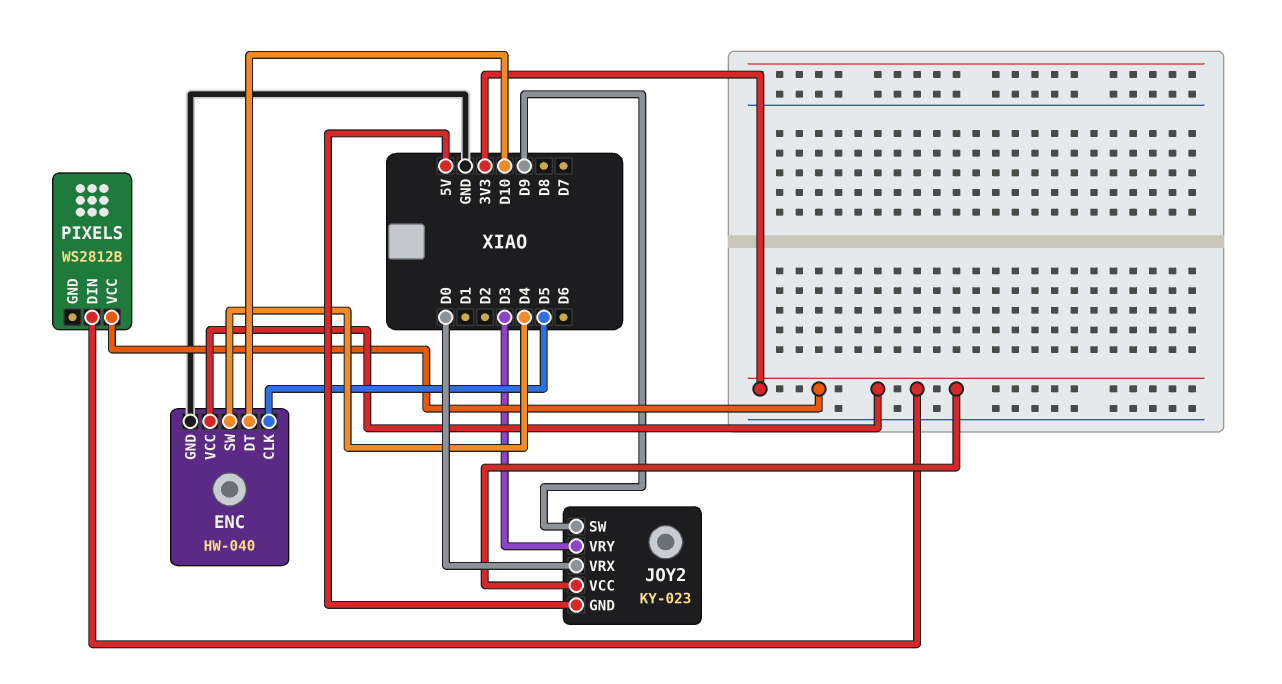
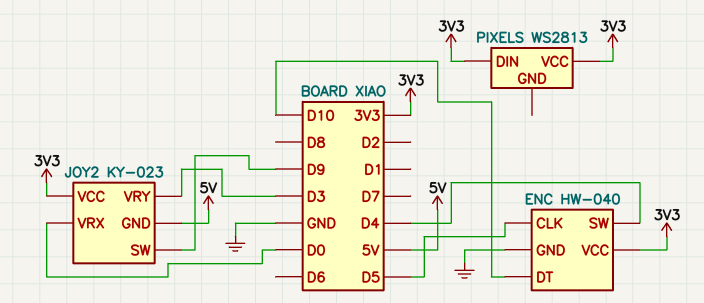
PIXELS: WS2812B -> WS2813

